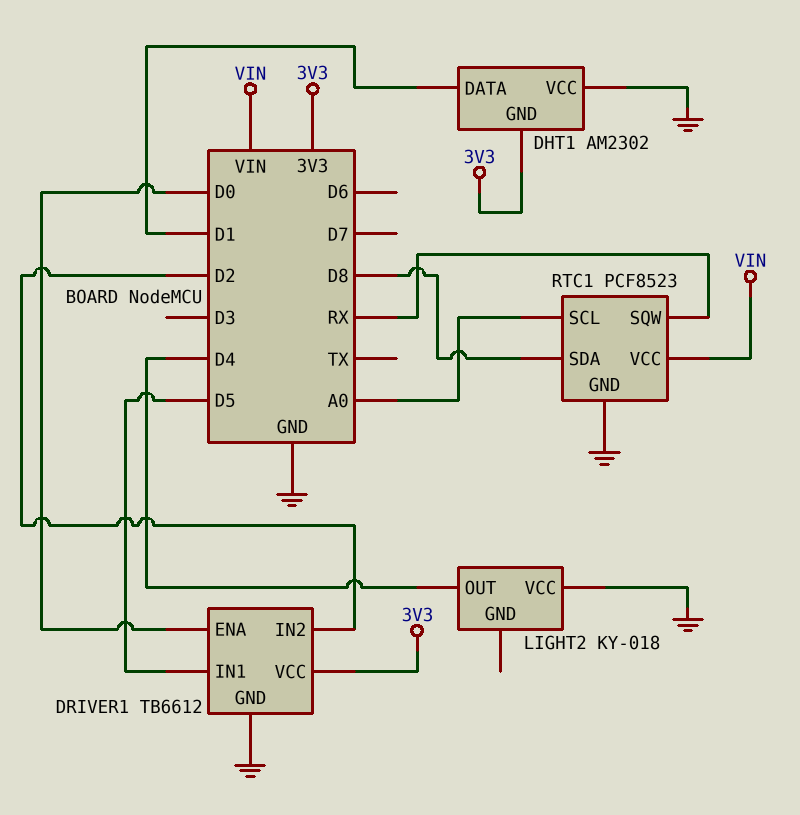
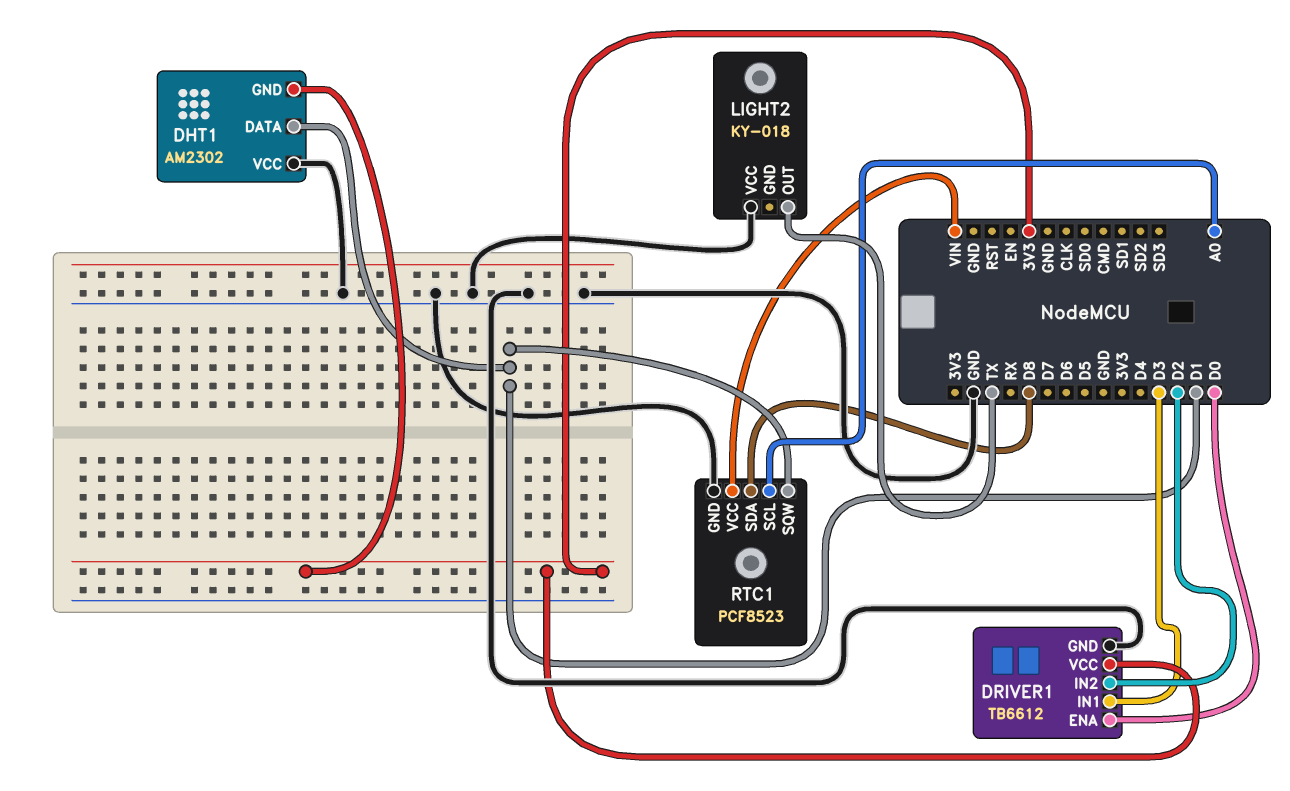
DRIVER1 pin IN1: D5 -> D3
LIGHT2 pin OUT: D4 -> TX
RTC1 pin SQW: RX -> D1

